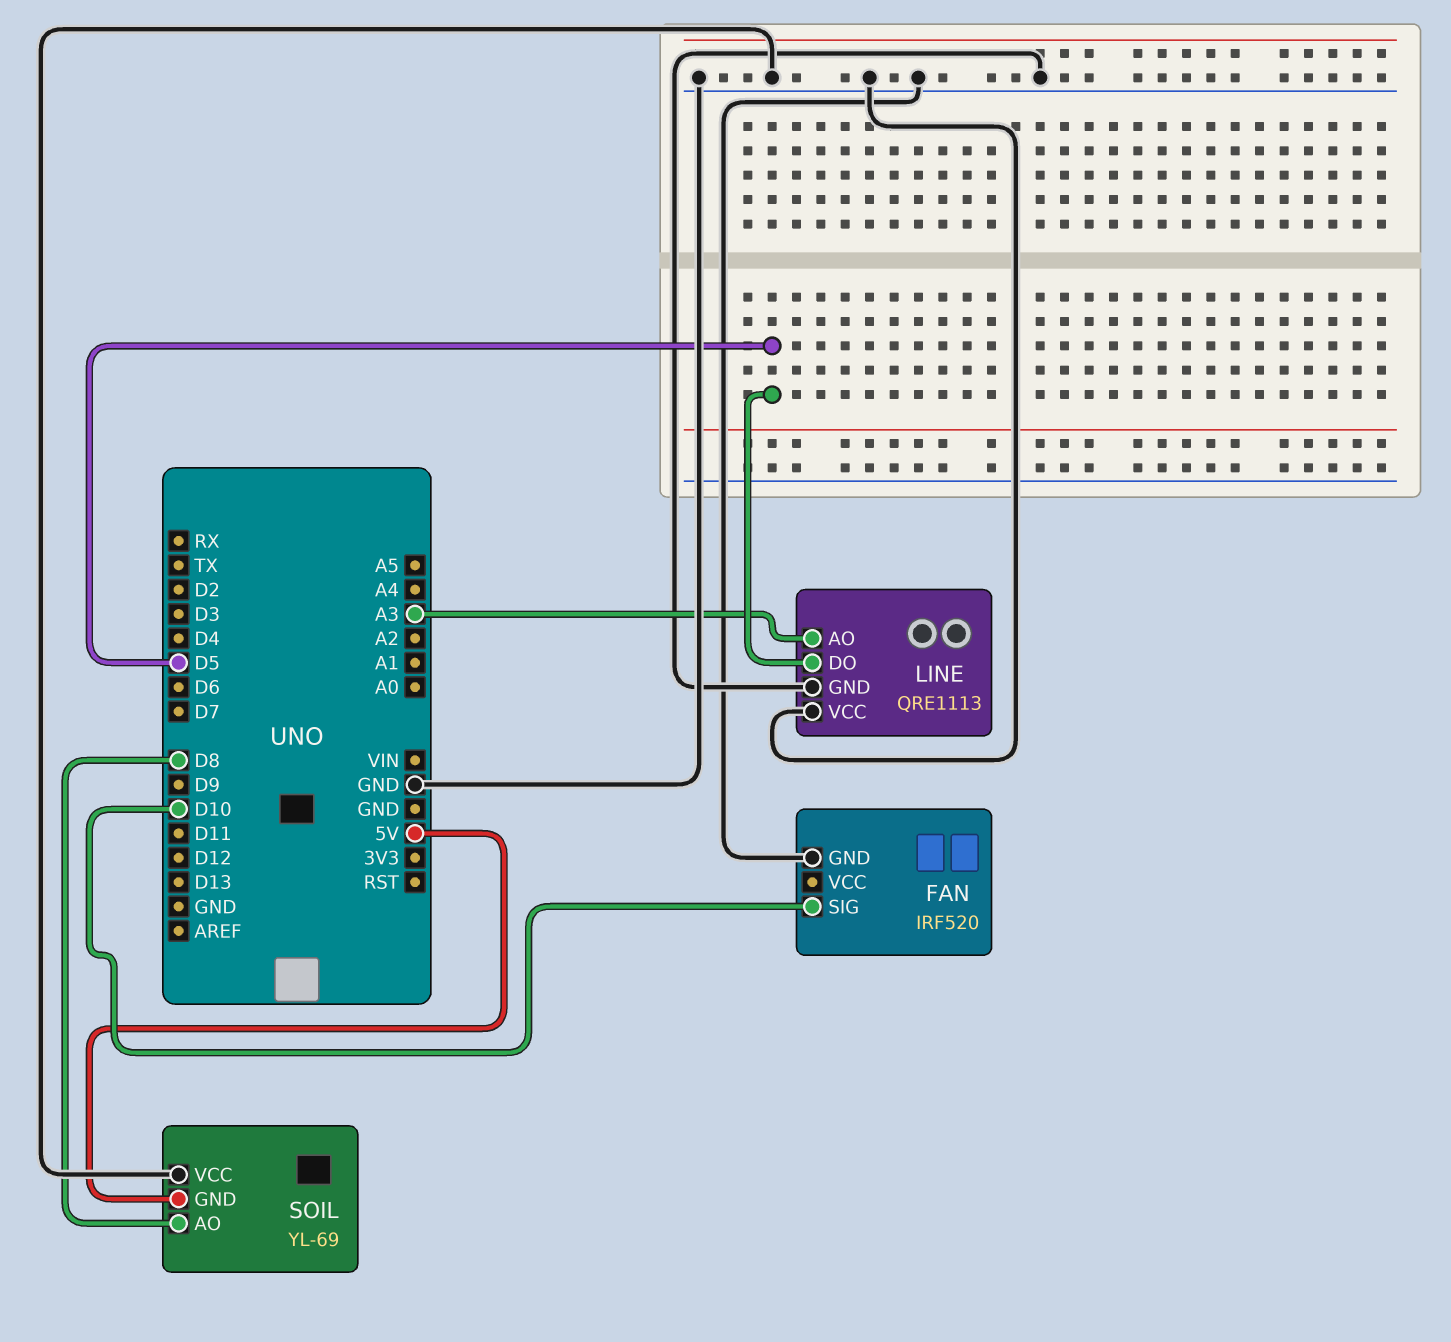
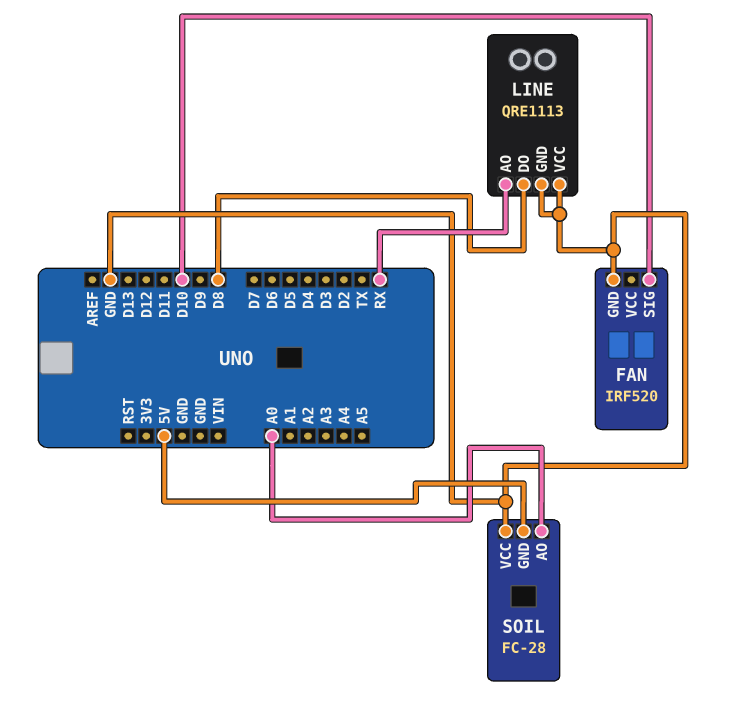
LINE pin AO: A3 -> RX
LINE pin DO: D5 -> D8
SOIL: YL-69 -> FC-28
SOIL pin AO: D8 -> A0

